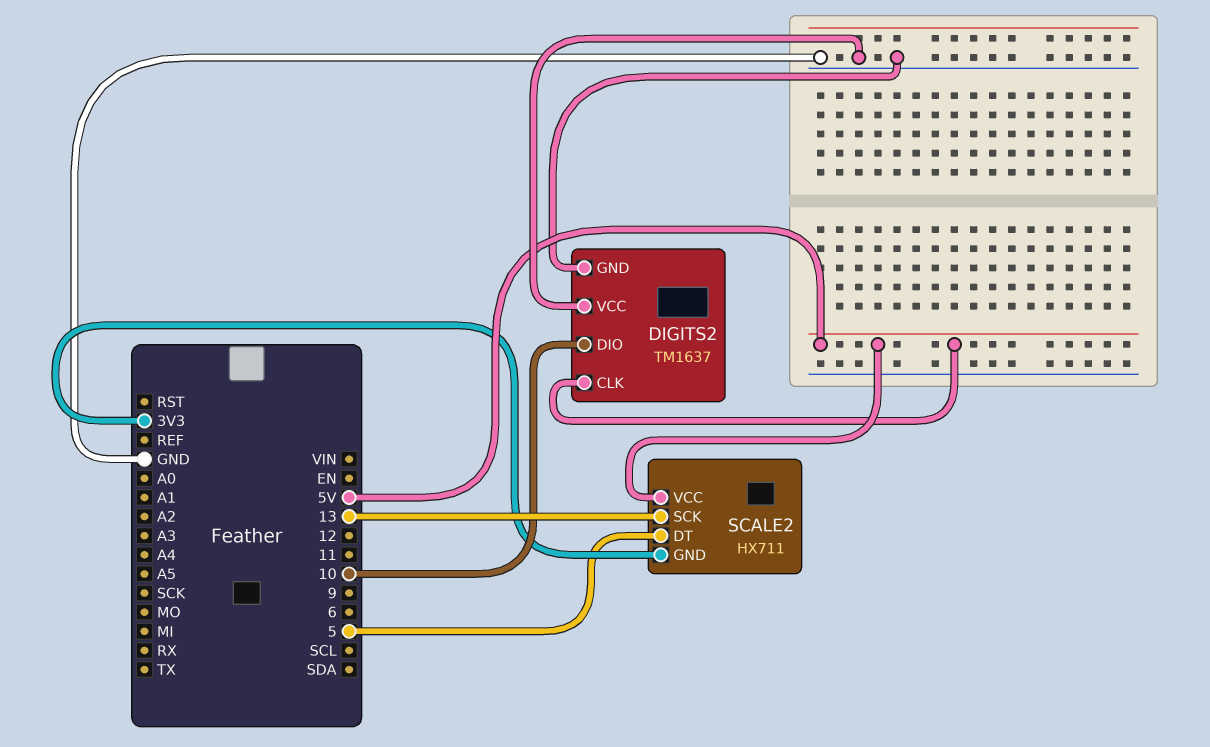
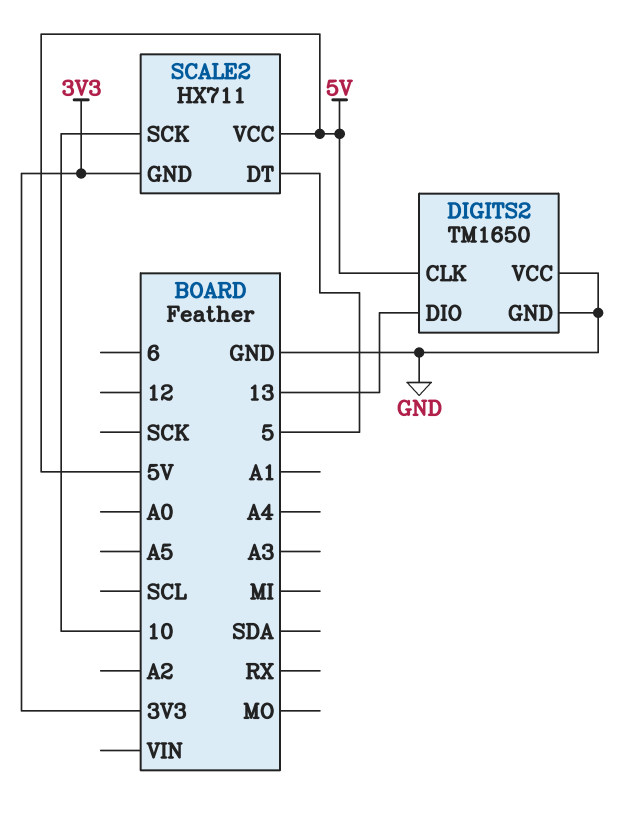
DIGITS2: TM1637 -> TM1650
DIGITS2 pin DIO: 10 -> 13
SCALE2 pin SCK: 13 -> 10

